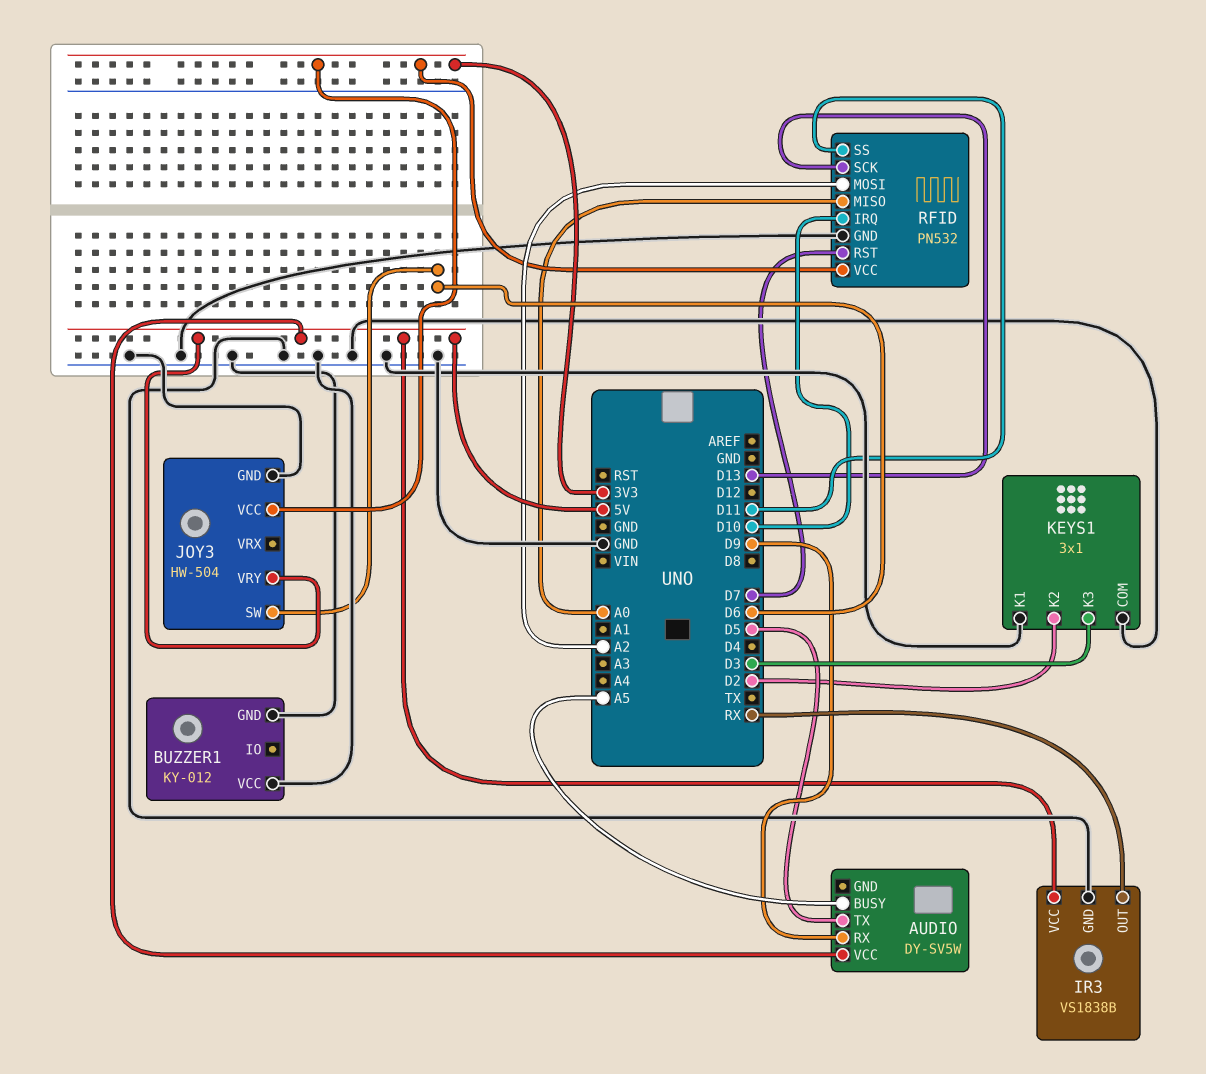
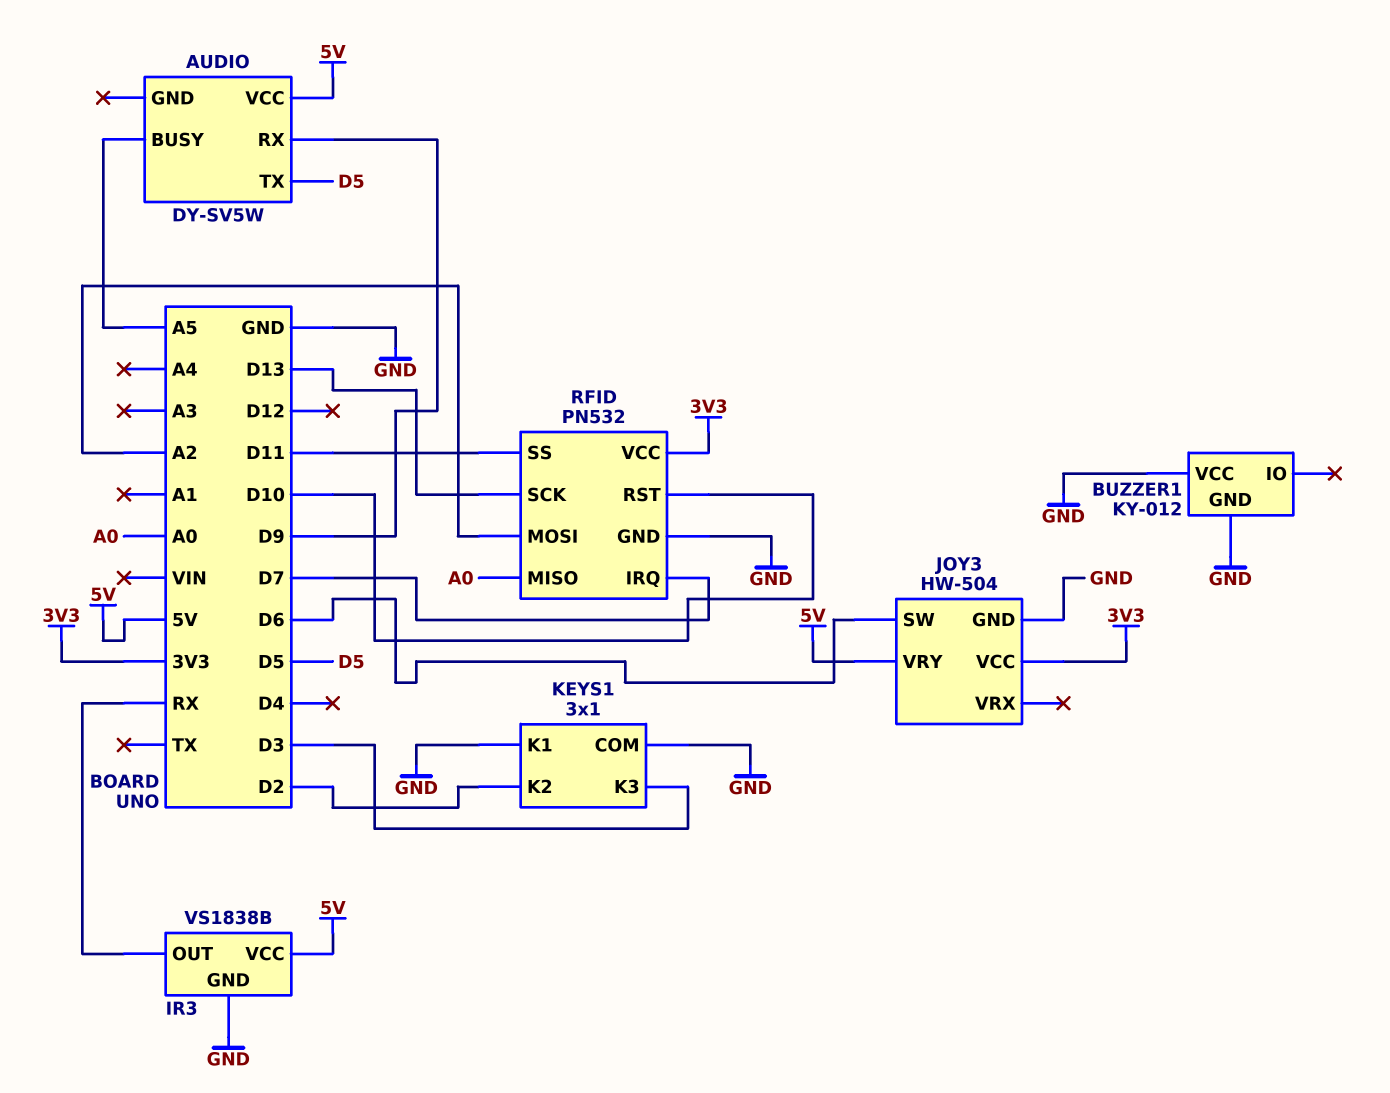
RFID pin IRQ: D10 -> D7
RFID pin RST: D7 -> D10

